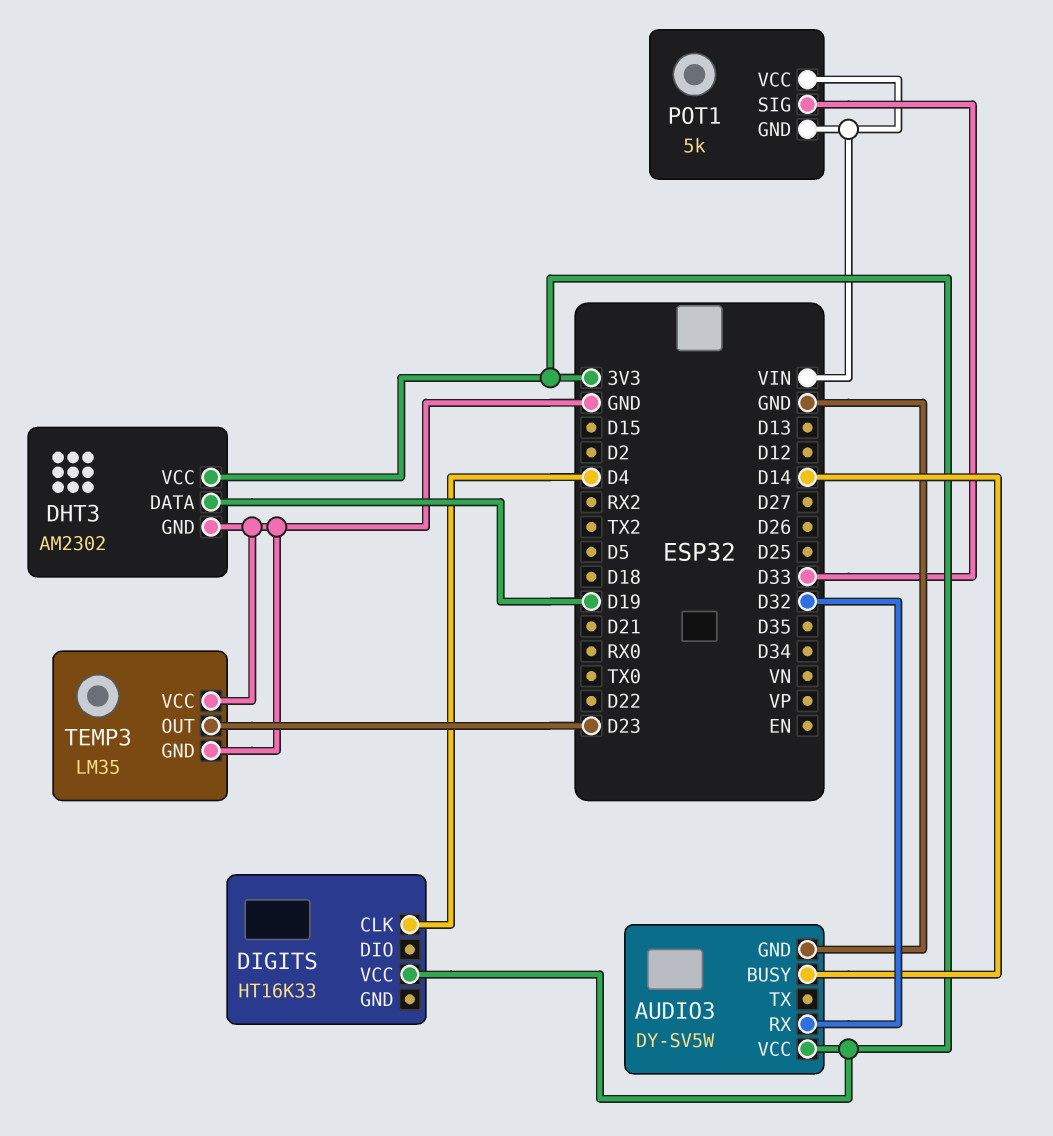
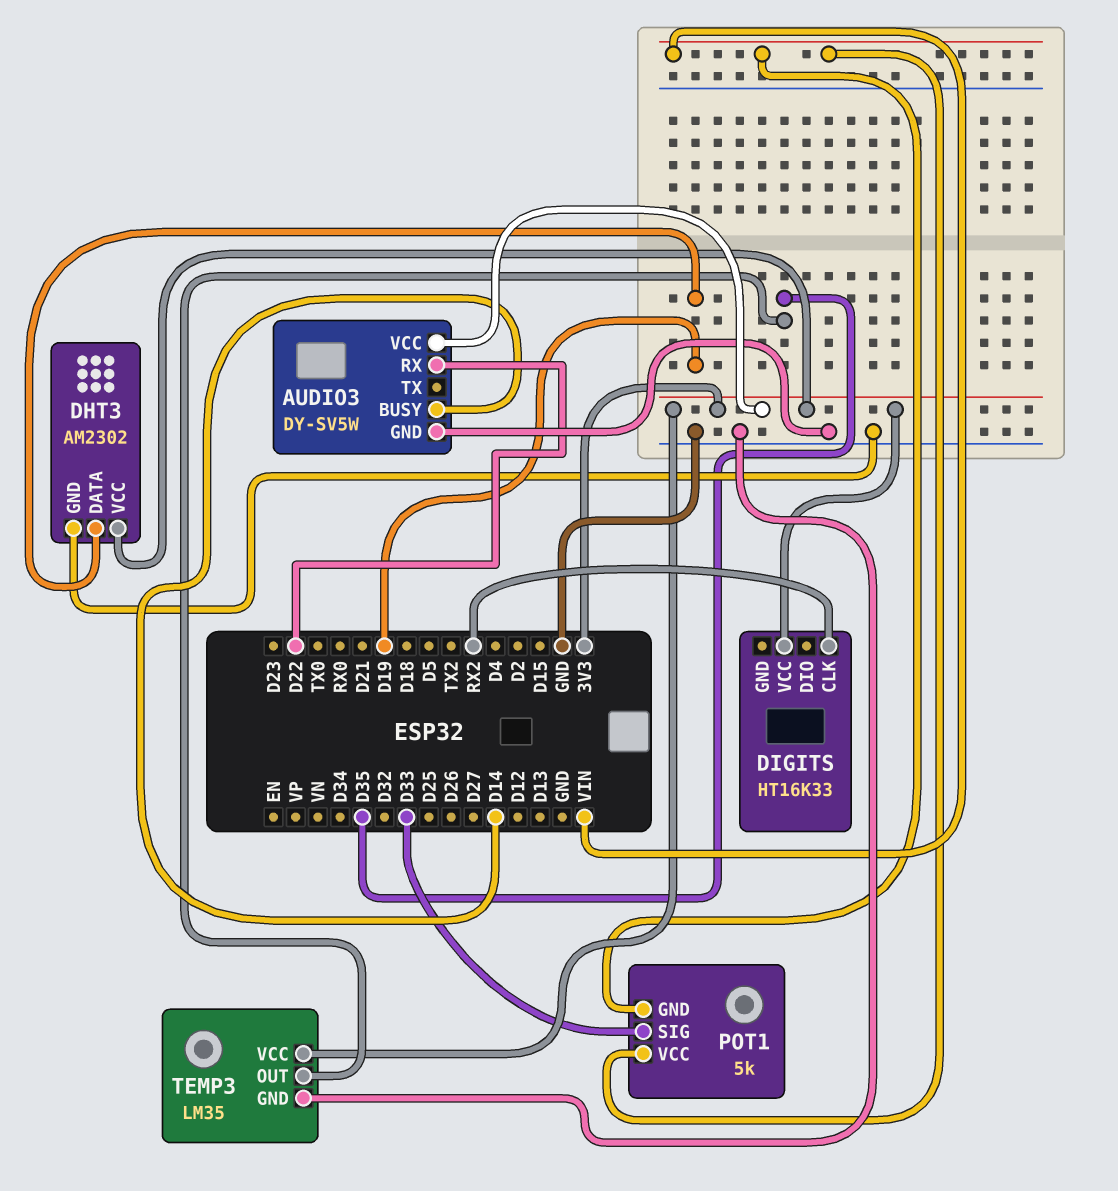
AUDIO3 pin RX: D32 -> D22
DIGITS pin CLK: D4 -> RX2
TEMP3 pin OUT: D23 -> D35
TEMP3 pin VCC: GND -> 3V3

